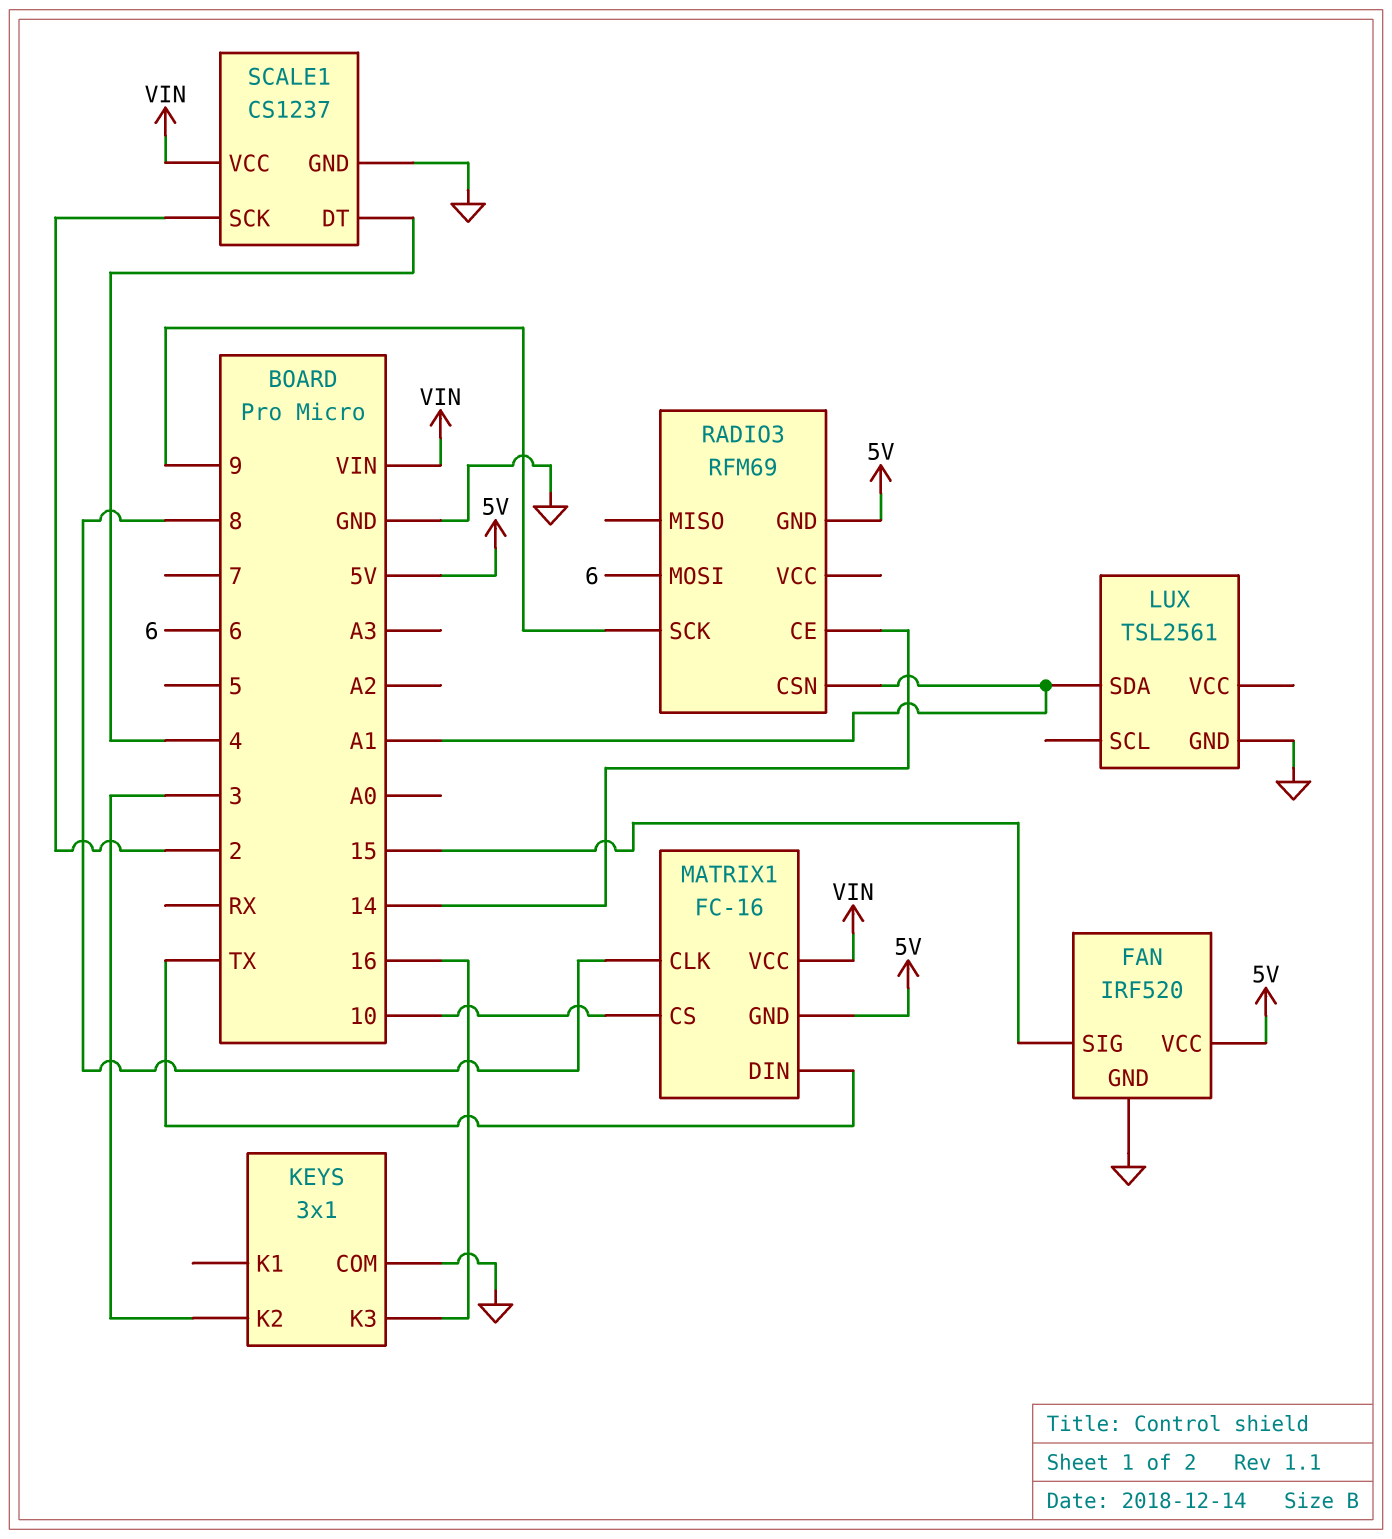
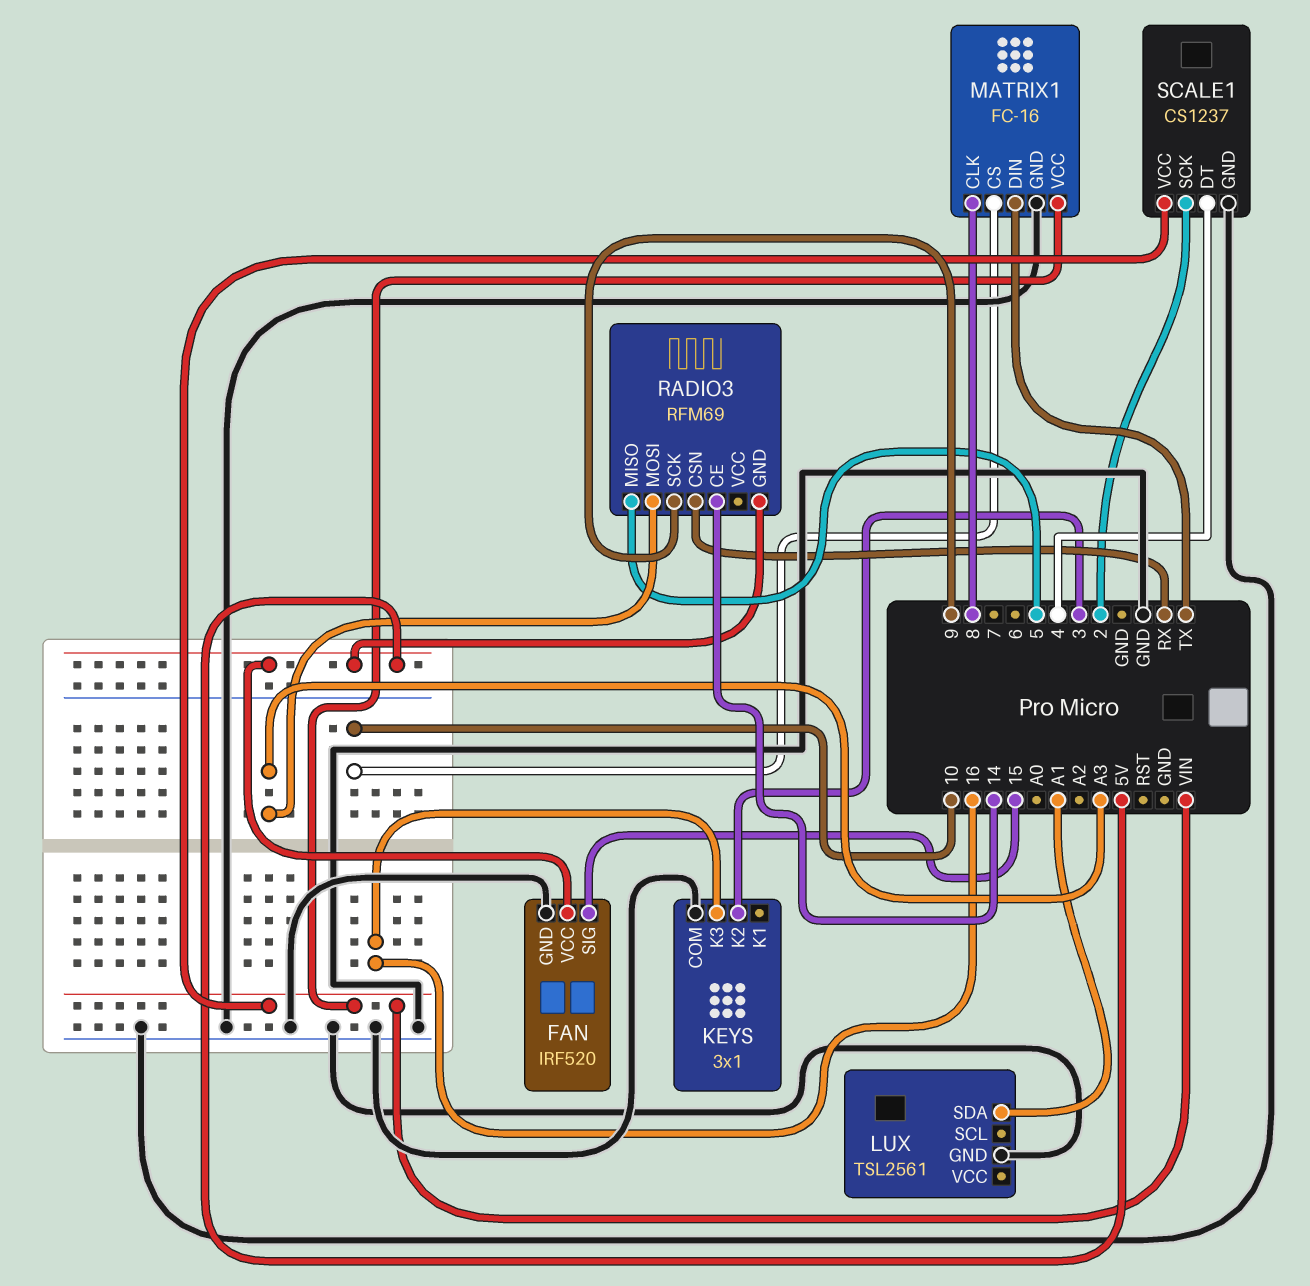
MATRIX1 pin GND: 5V -> GND
RADIO3 pin CSN: A1 -> RX
RADIO3 pin MISO: none -> 5
RADIO3 pin MOSI: 6 -> A3

